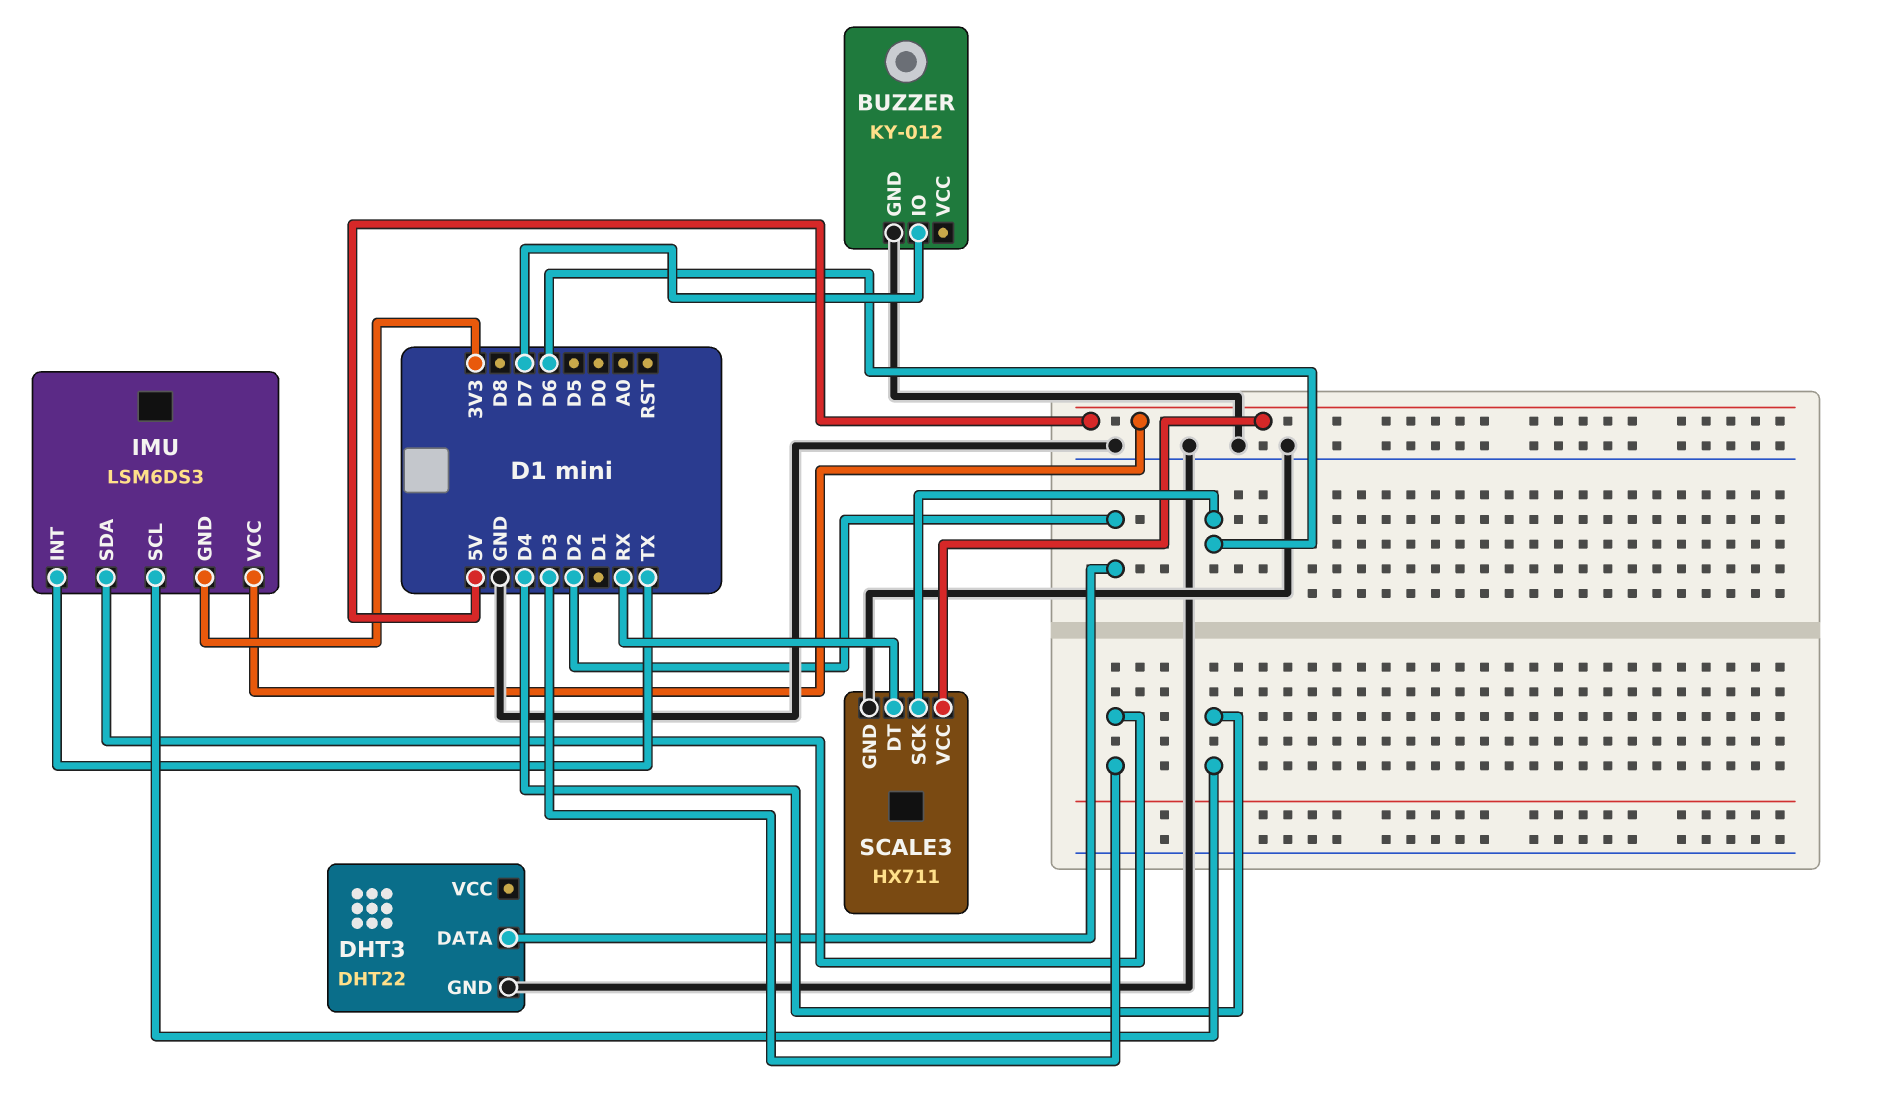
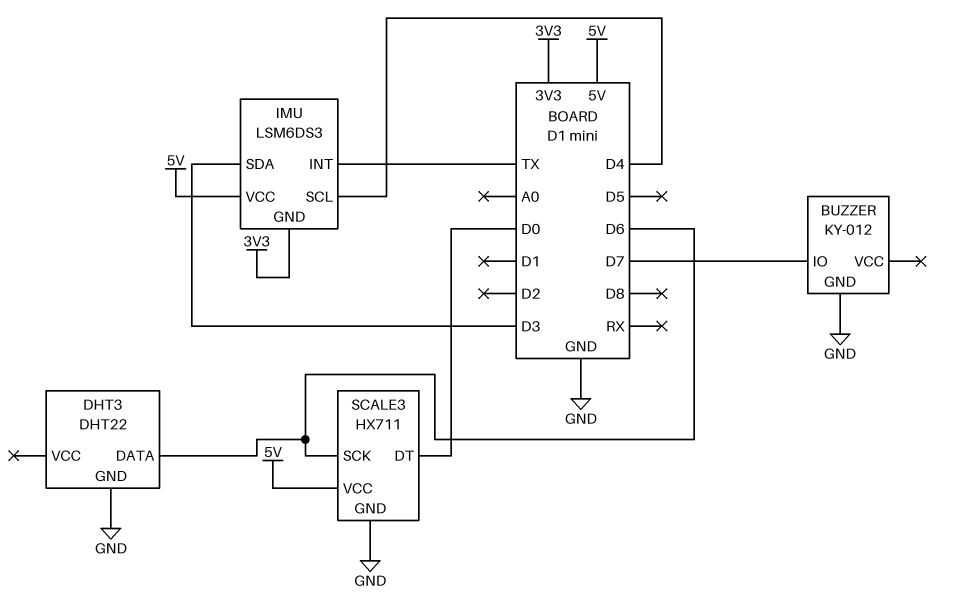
DHT3 pin DATA: D2 -> D6
SCALE3 pin DT: RX -> D0

